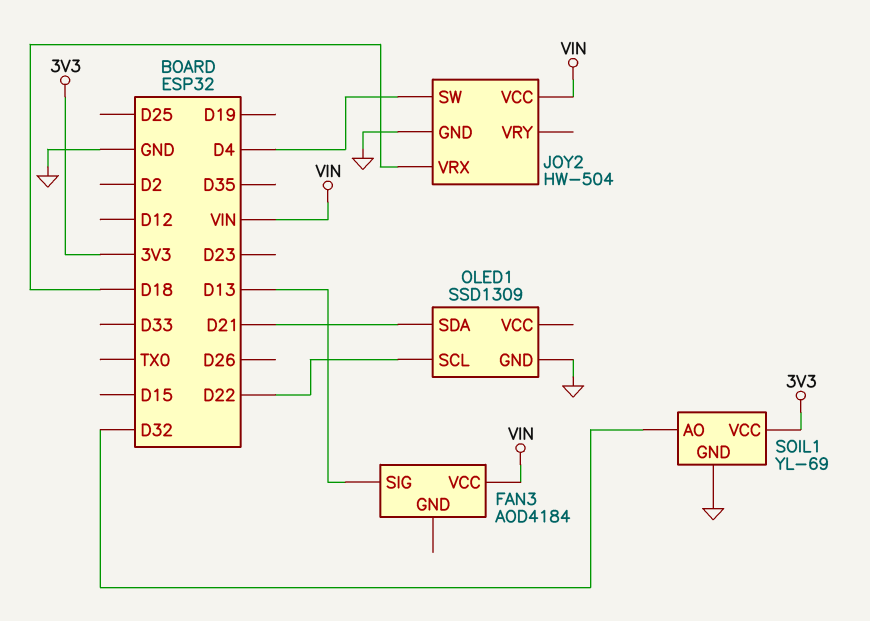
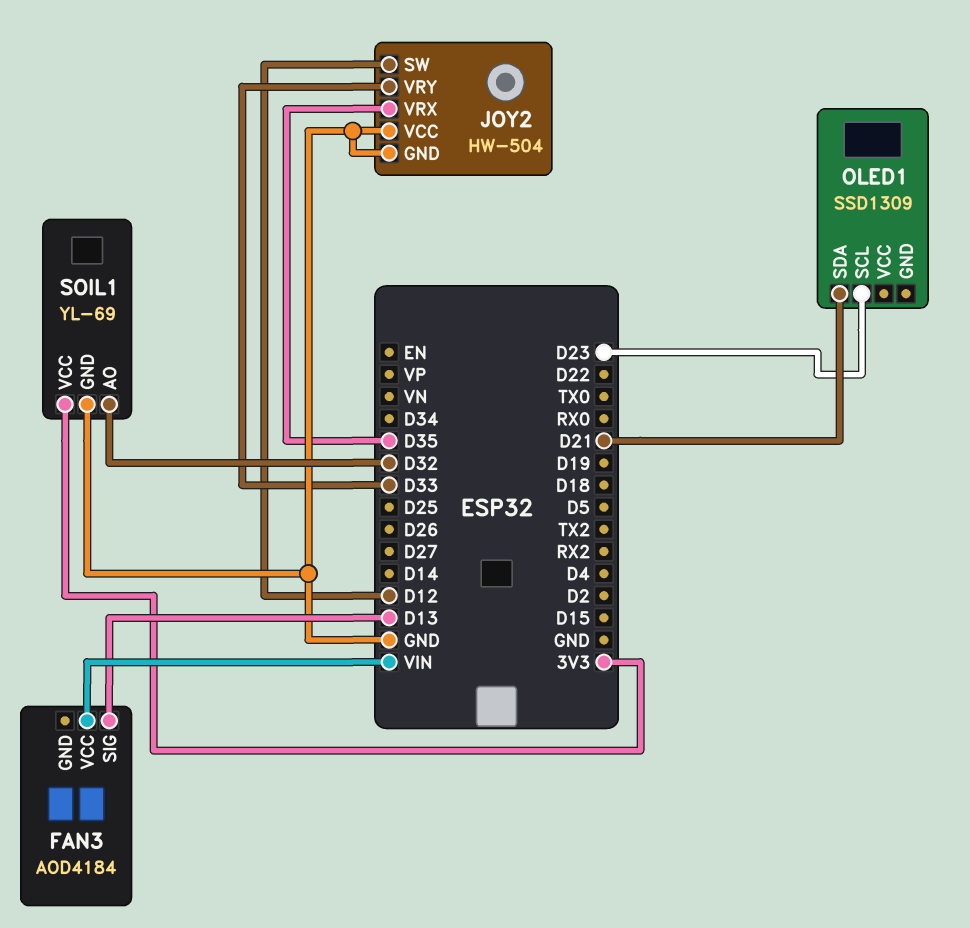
JOY2 pin SW: D4 -> D12
JOY2 pin VCC: VIN -> GND
JOY2 pin VRX: D18 -> D35
JOY2 pin VRY: none -> D33
OLED1 pin GND: GND -> none
OLED1 pin SCL: D22 -> D23

